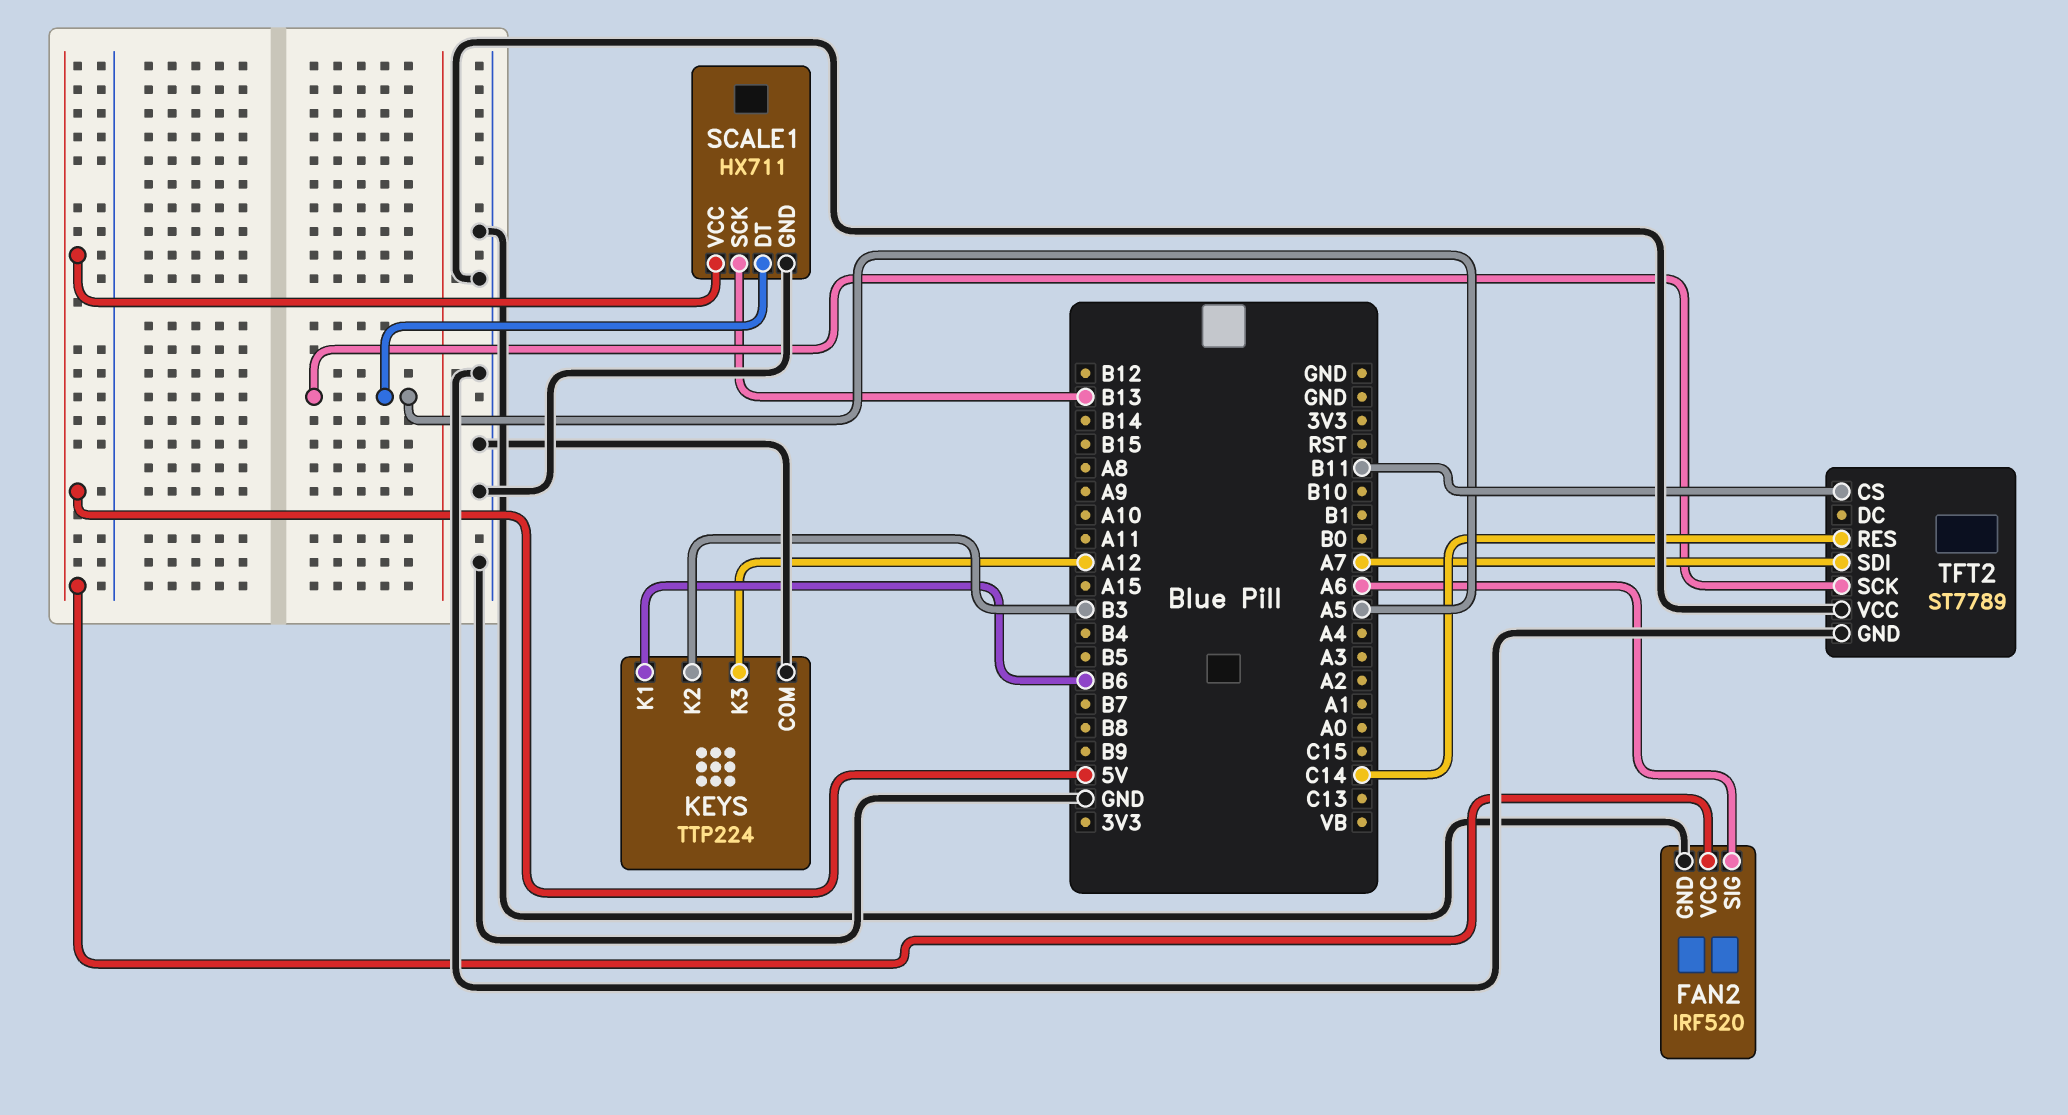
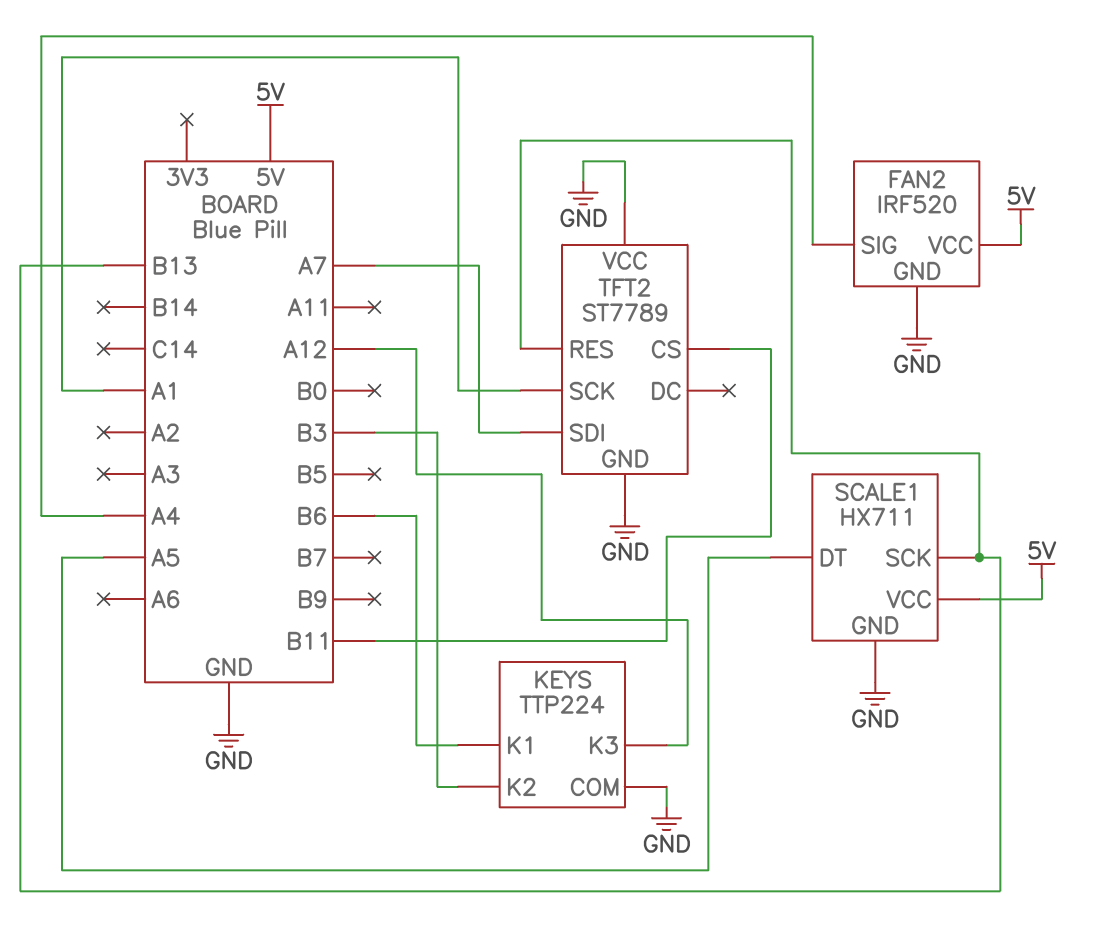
FAN2 pin SIG: A6 -> A4
TFT2 pin RES: C14 -> B13
TFT2 pin SCK: A5 -> A1

